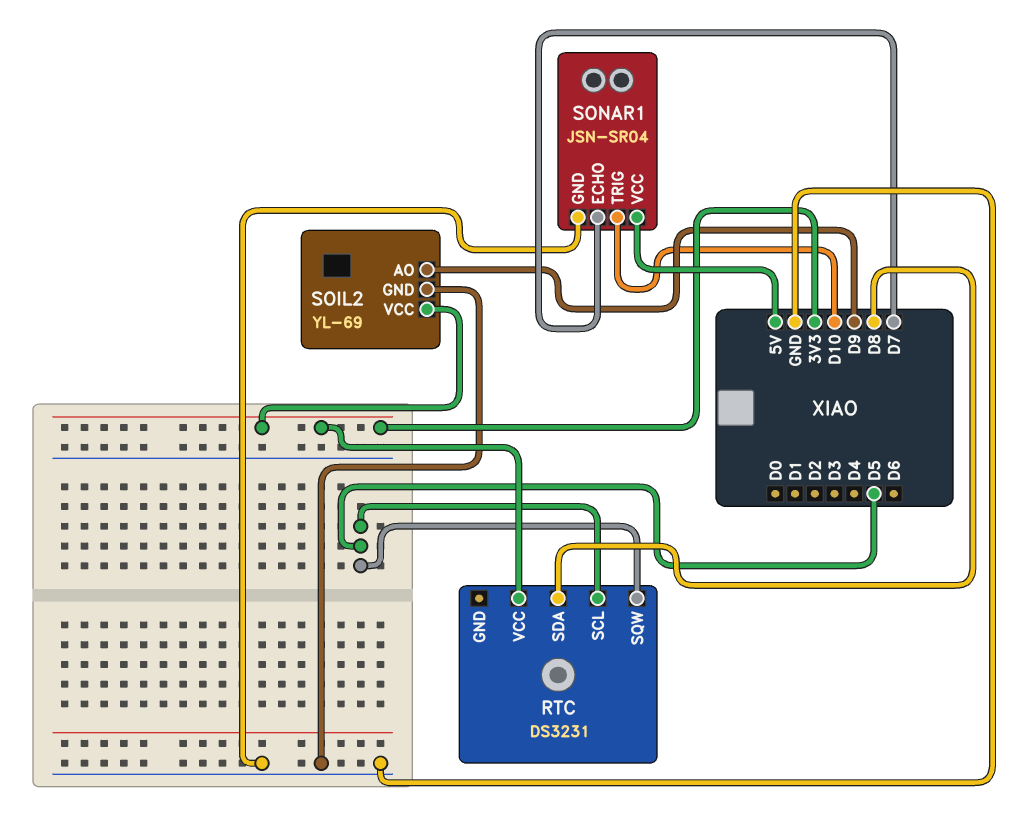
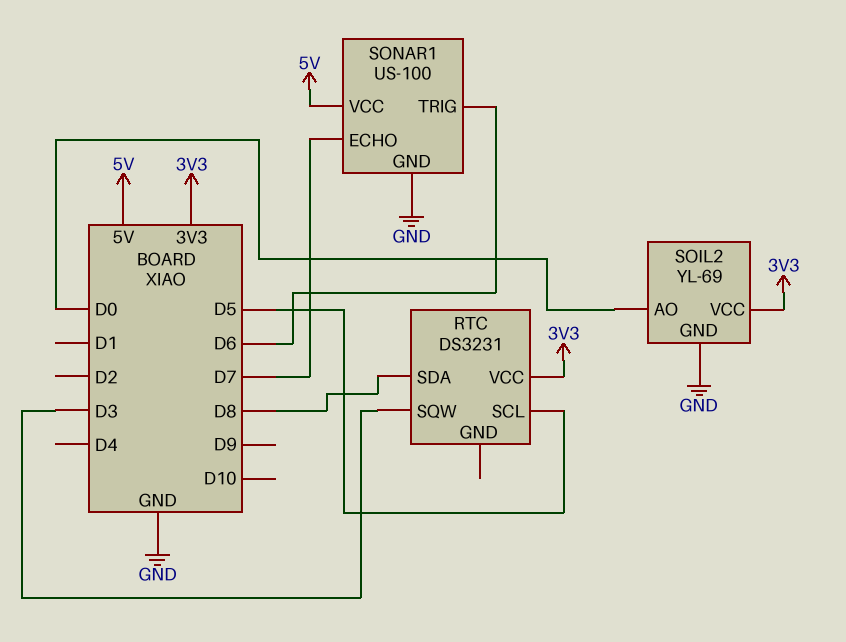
RTC pin SQW: D5 -> D3
SOIL2 pin AO: D9 -> D0
SONAR1: JSN-SR04 -> US-100
SONAR1 pin TRIG: D10 -> D6

